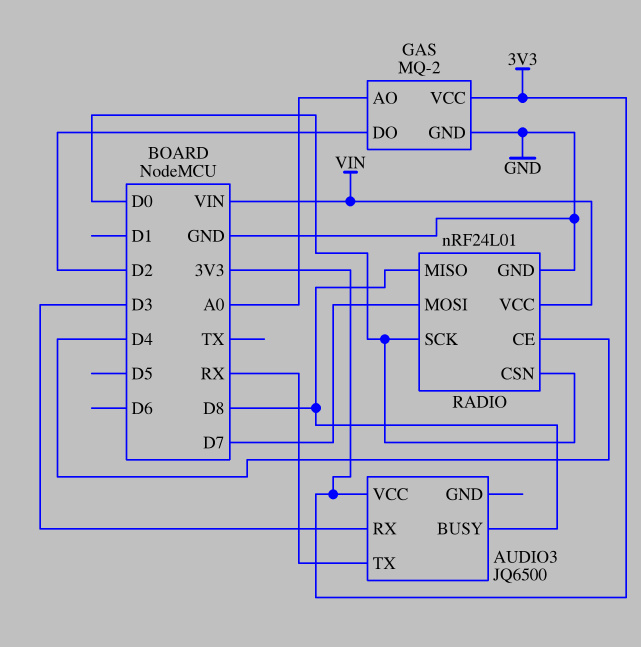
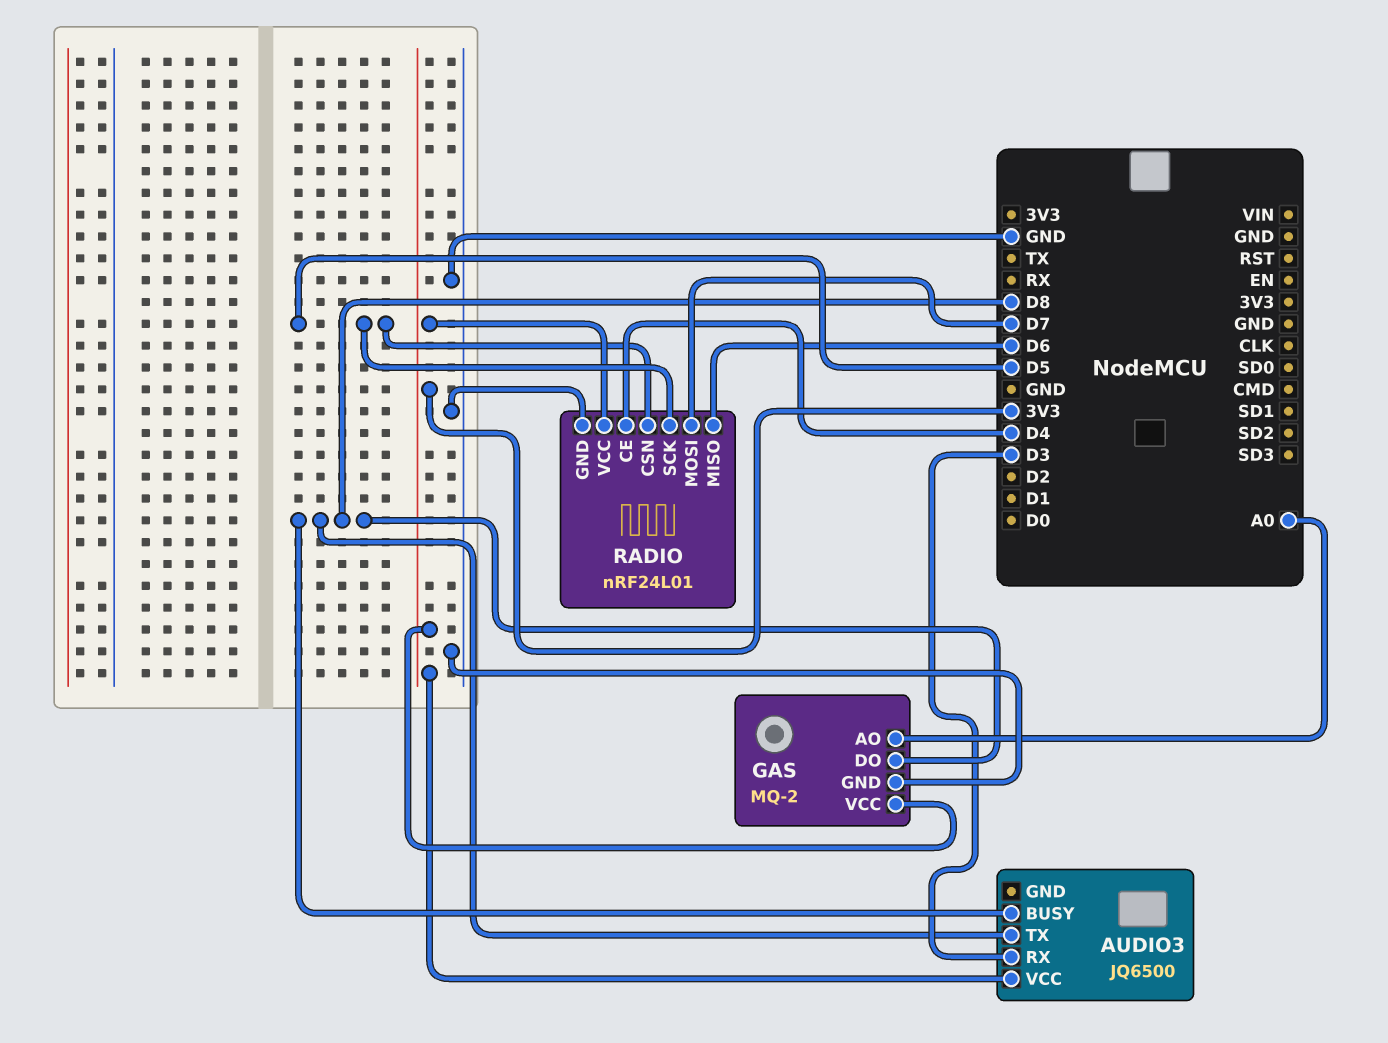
AUDIO3 pin TX: RX -> D8
GAS pin DO: D2 -> D8
RADIO pin CSN: D0 -> D5
RADIO pin MISO: D8 -> D6
RADIO pin SCK: D0 -> D5
RADIO pin VCC: VIN -> 3V3

